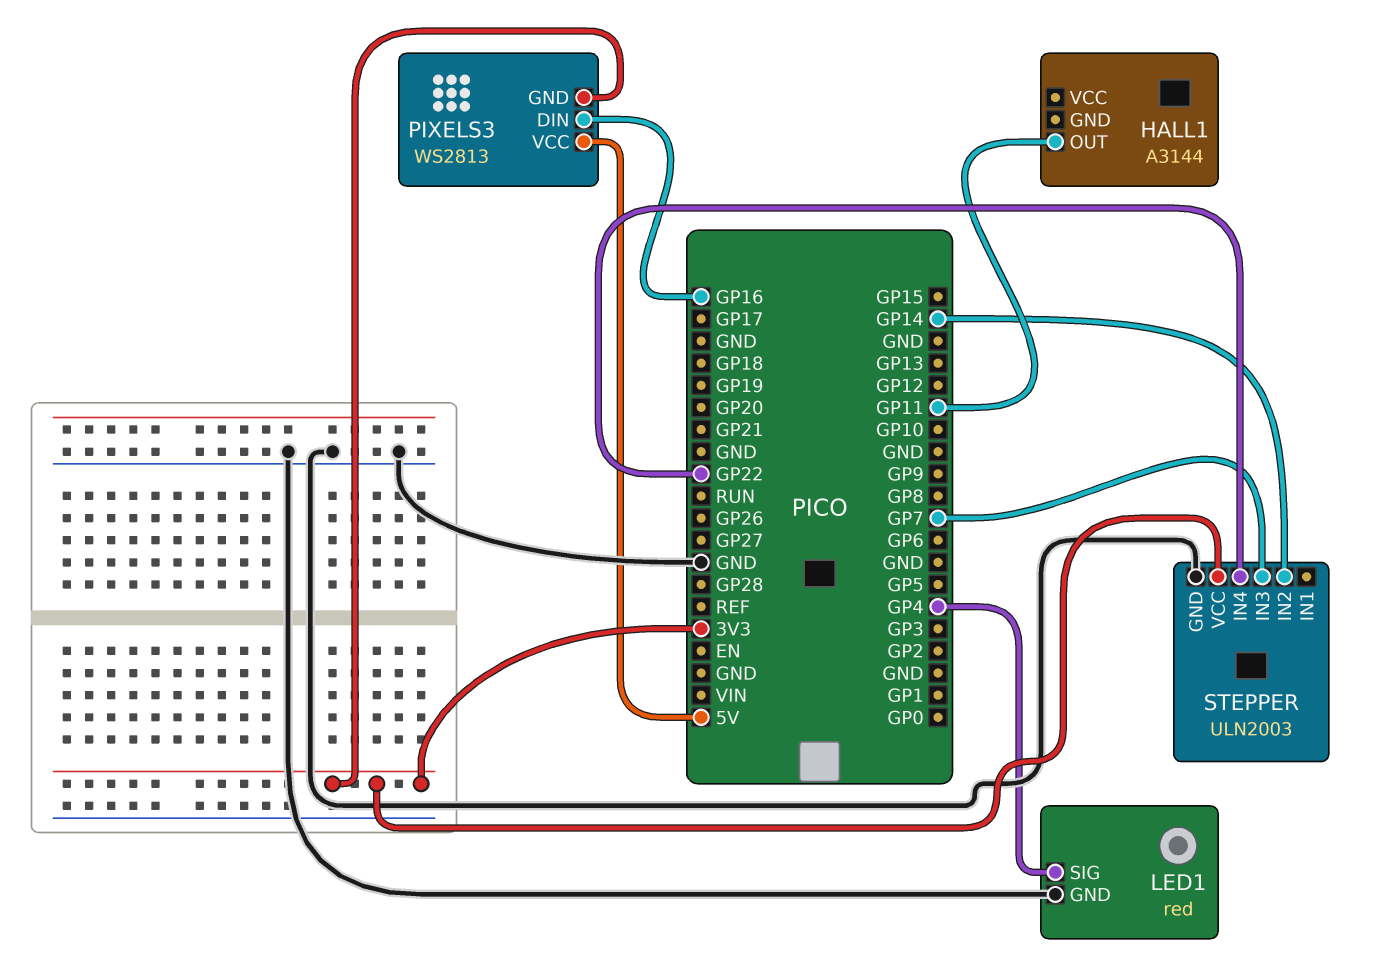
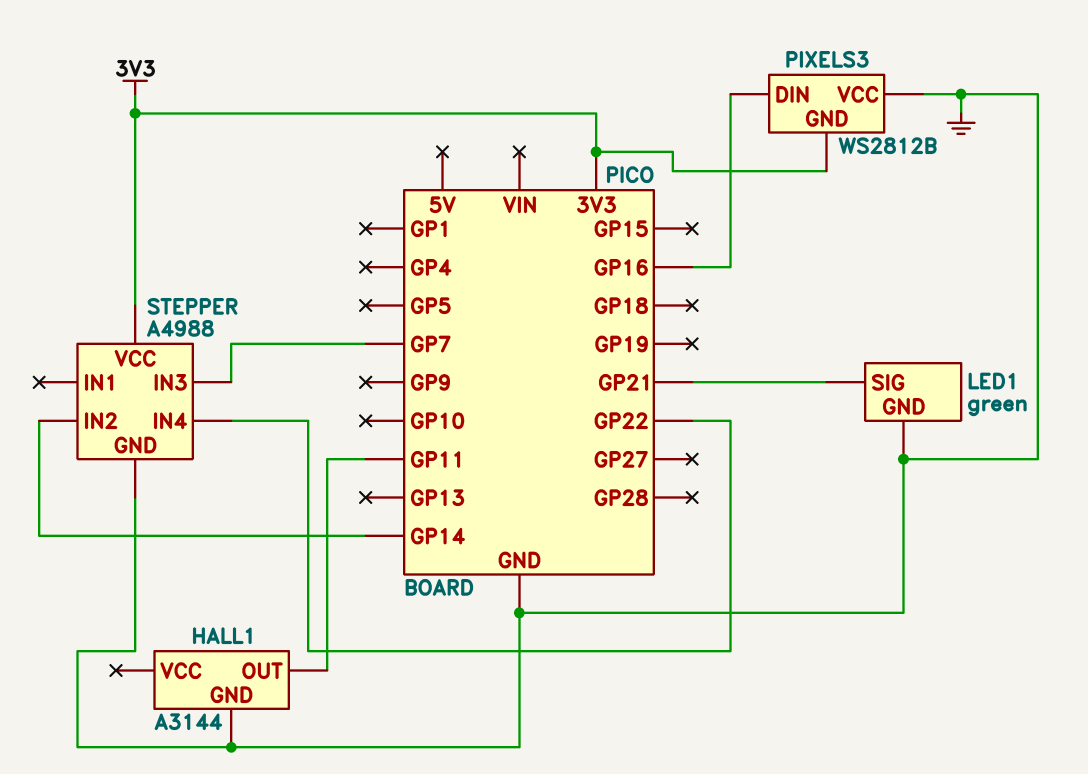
HALL1 pin GND: none -> GND
LED1: red -> green
LED1 pin SIG: GP4 -> GP21
PIXELS3: WS2813 -> WS2812B
PIXELS3 pin VCC: 5V -> GND
STEPPER: ULN2003 -> A4988

